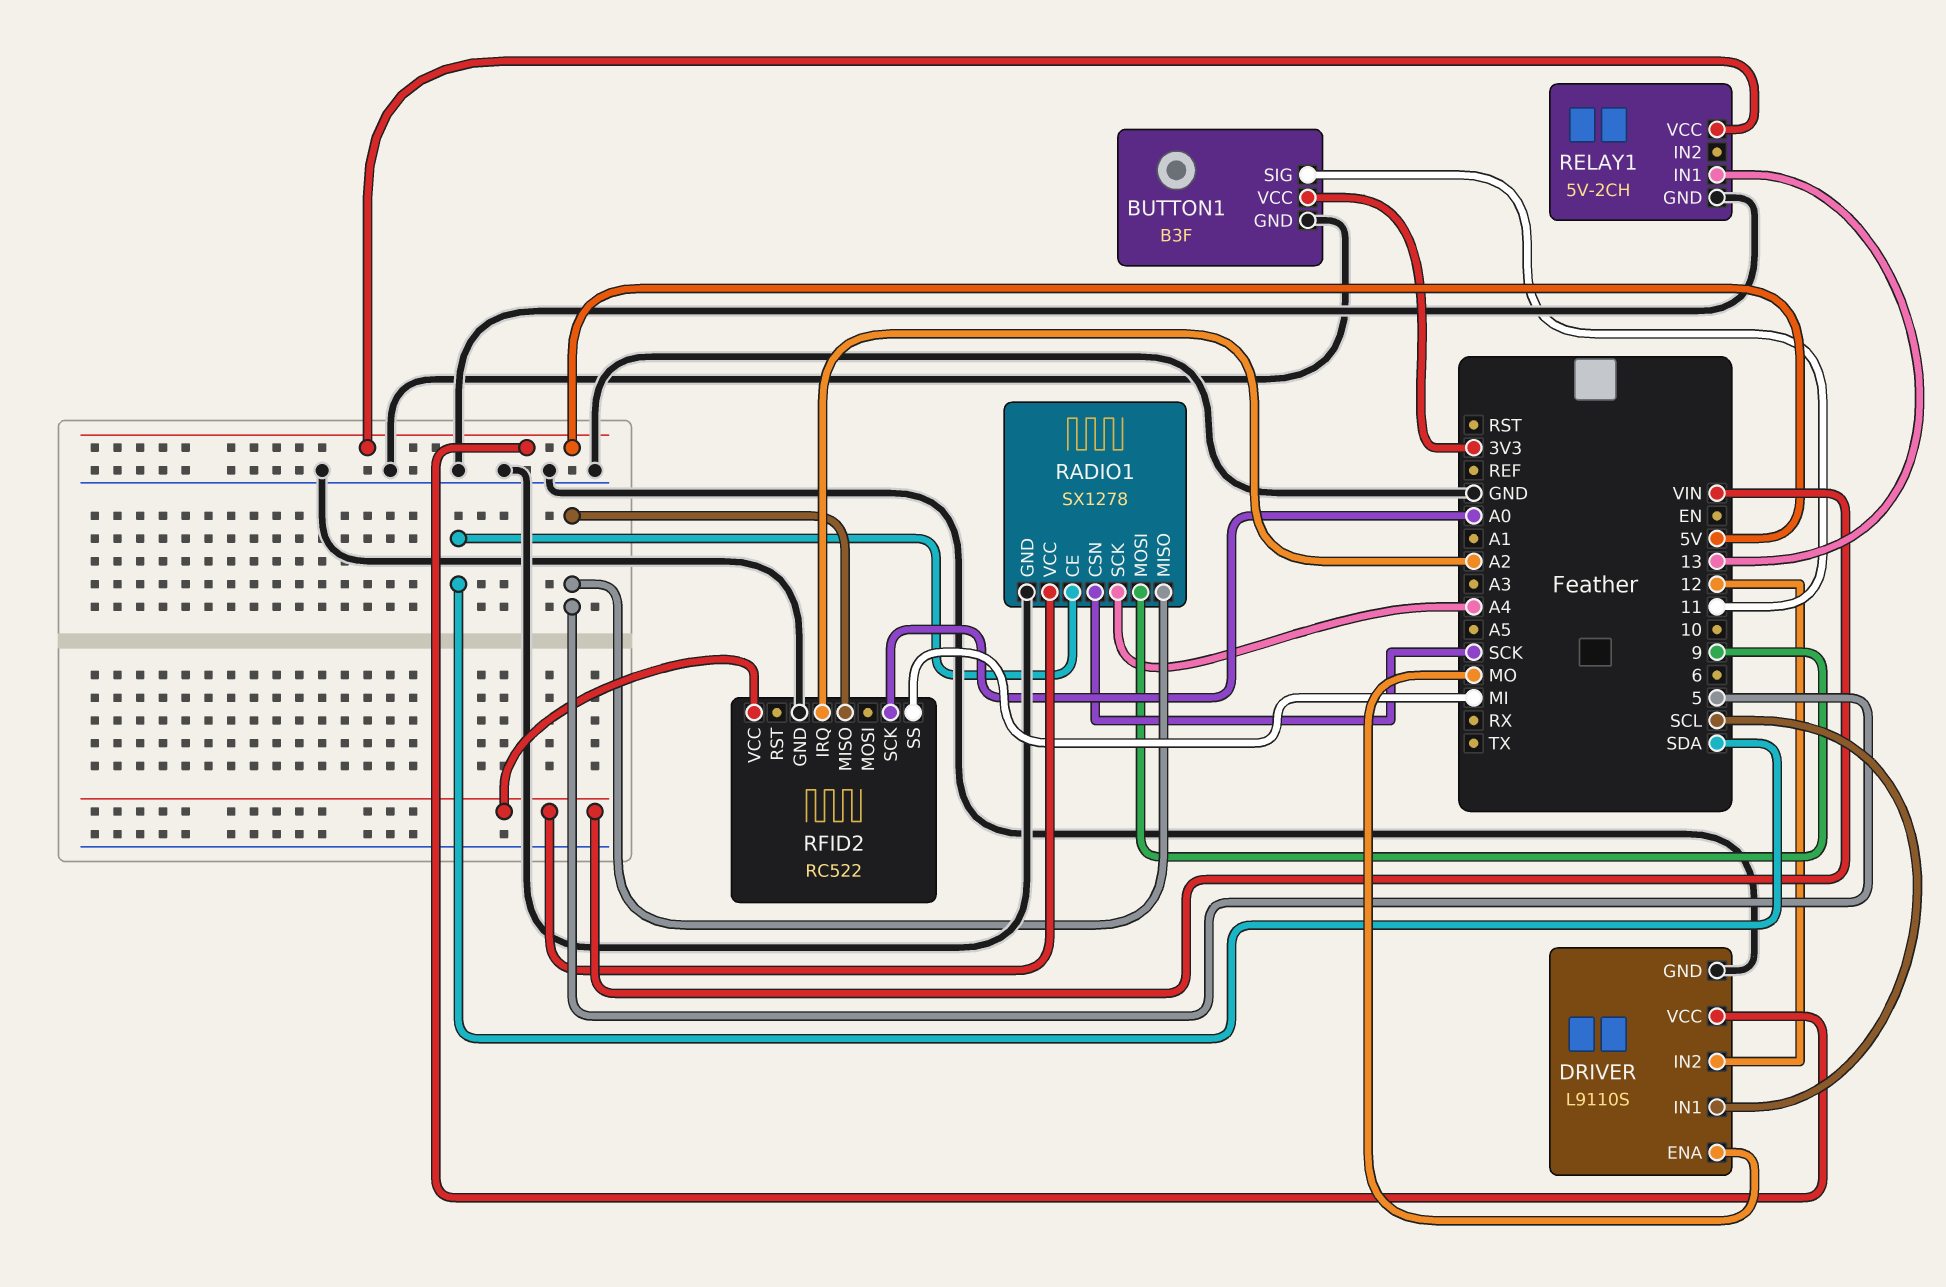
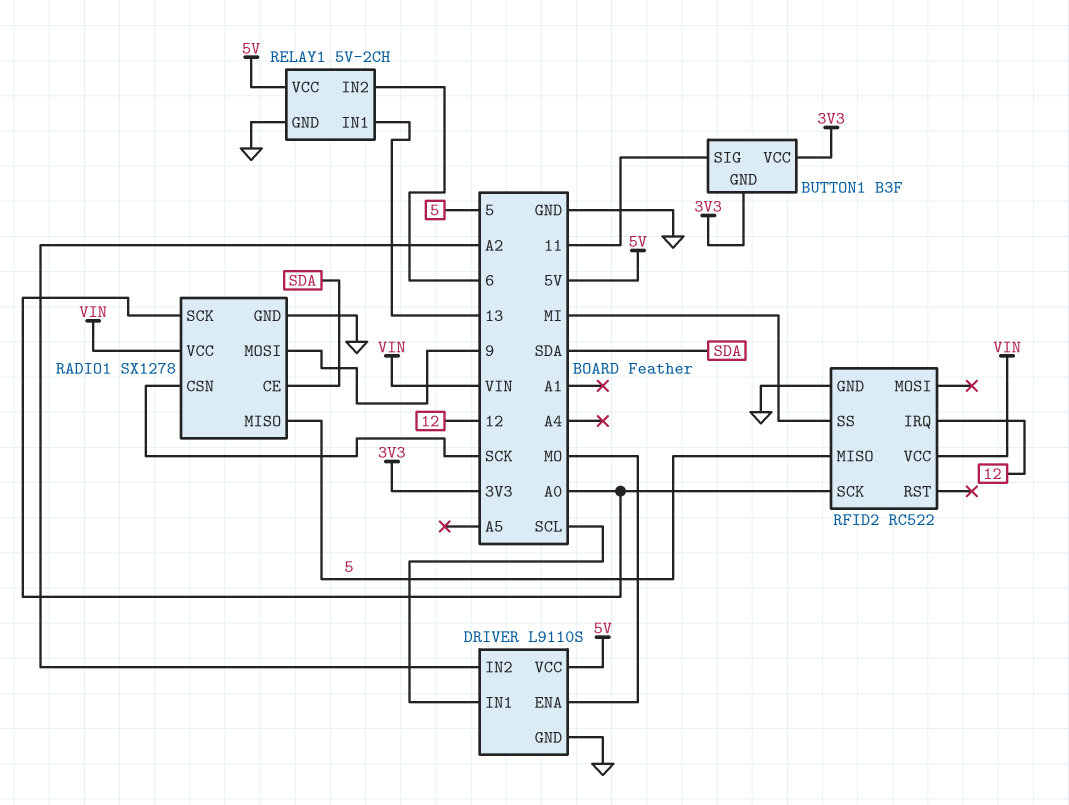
BUTTON1 pin GND: GND -> 3V3
DRIVER pin IN2: 12 -> A2
RADIO1 pin SCK: A4 -> A0
RELAY1 pin IN2: none -> 6
RFID2 pin IRQ: A2 -> 12

